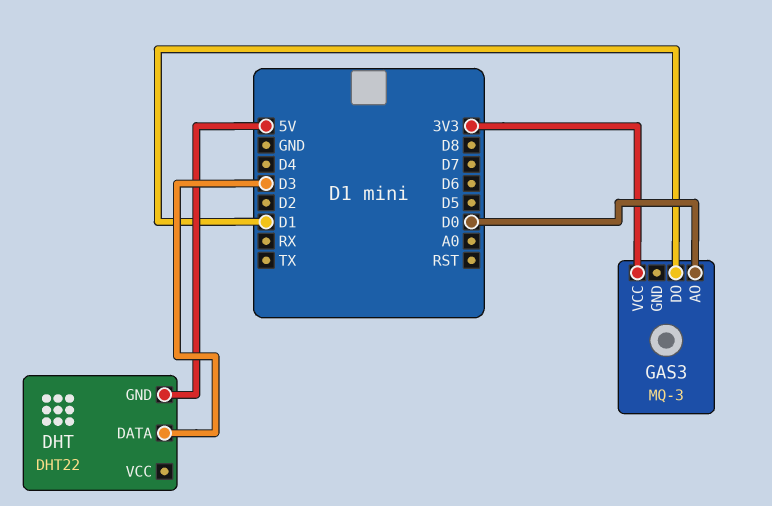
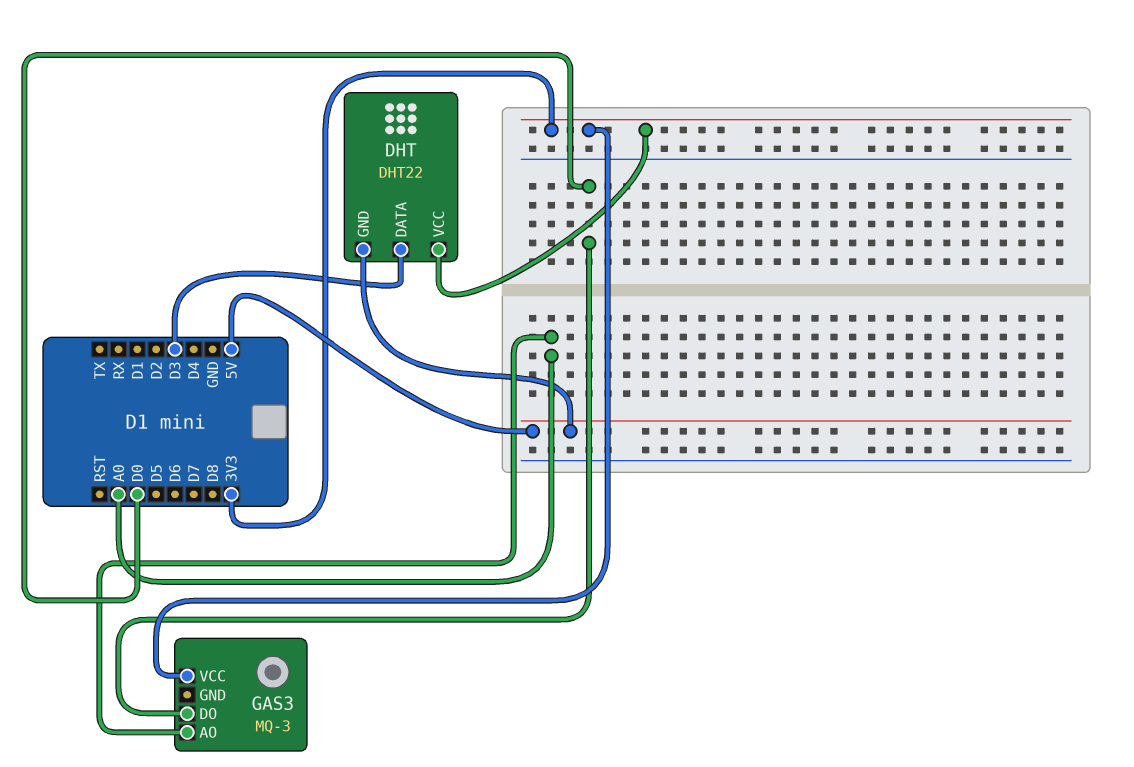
DHT pin VCC: none -> 3V3
GAS3 pin AO: D0 -> A0
GAS3 pin DO: D1 -> D0

